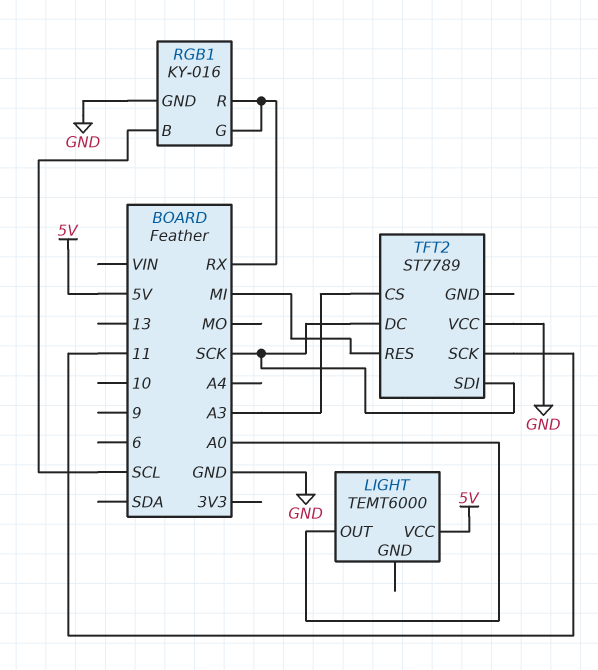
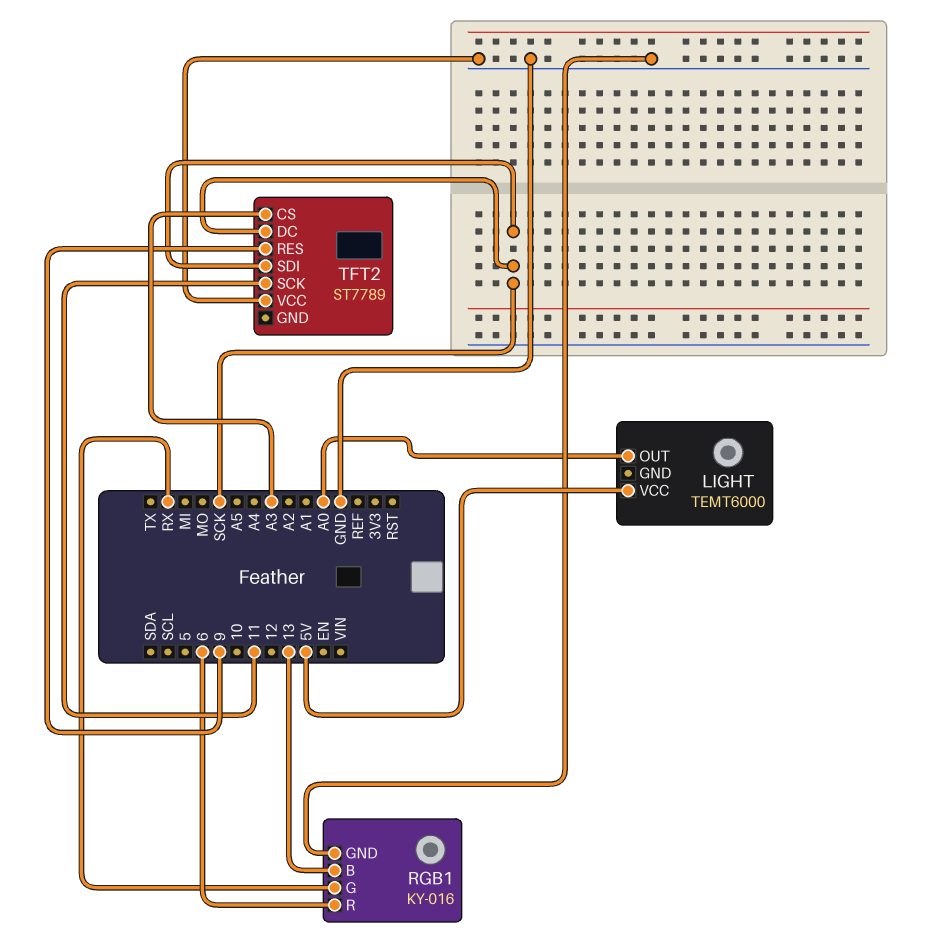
RGB1 pin B: SCL -> 13
RGB1 pin R: RX -> 6
TFT2 pin RES: MI -> 9

